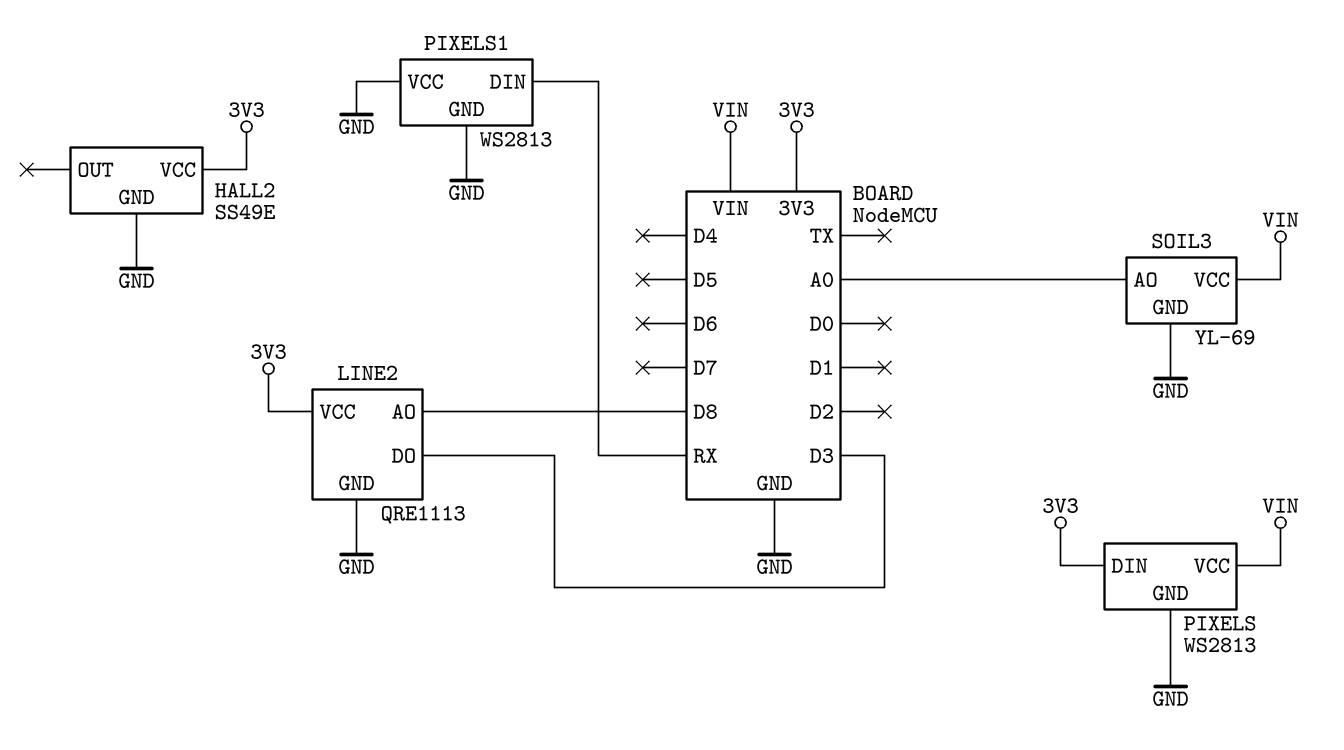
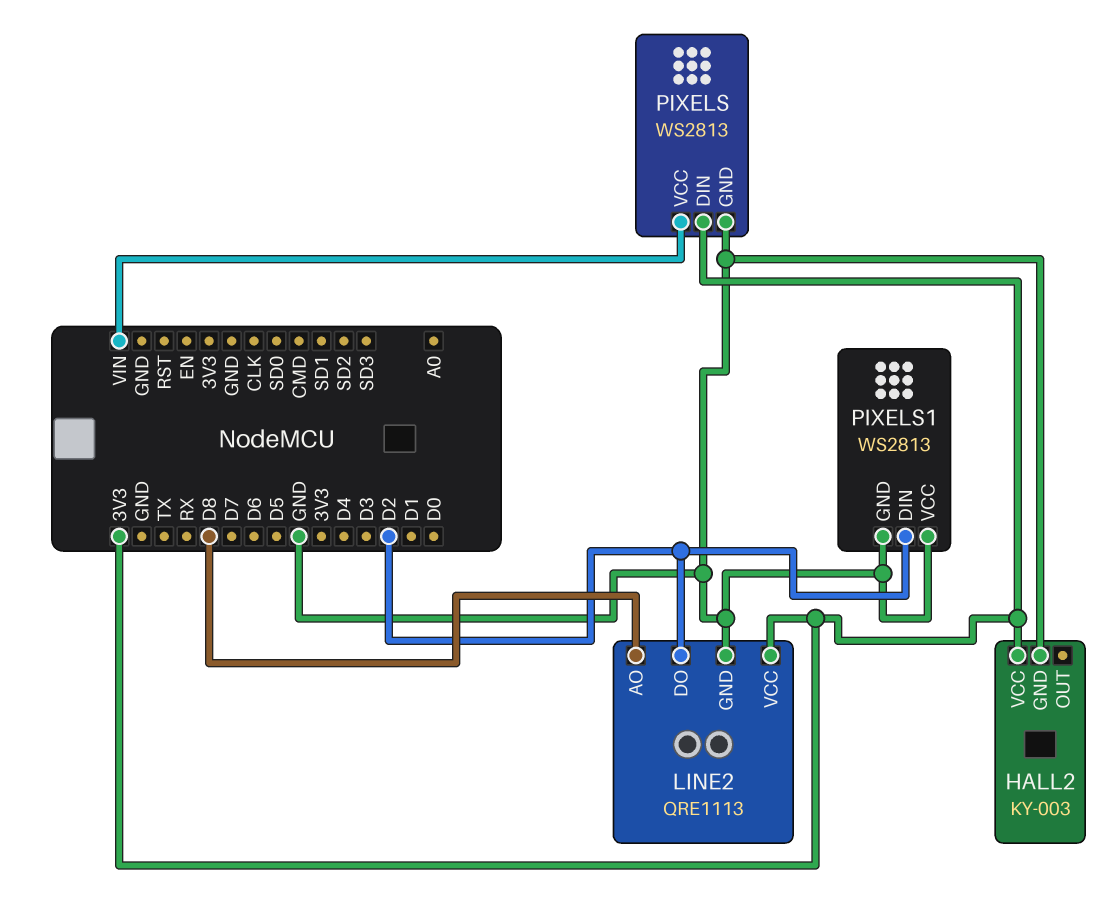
HALL2: SS49E -> KY-003
LINE2 pin DO: D3 -> D2
PIXELS1 pin DIN: RX -> D2
SOIL3: YL-69 -> none
SOIL3 pin AO: A0 -> none
SOIL3 pin GND: GND -> none
SOIL3 pin VCC: VIN -> none

